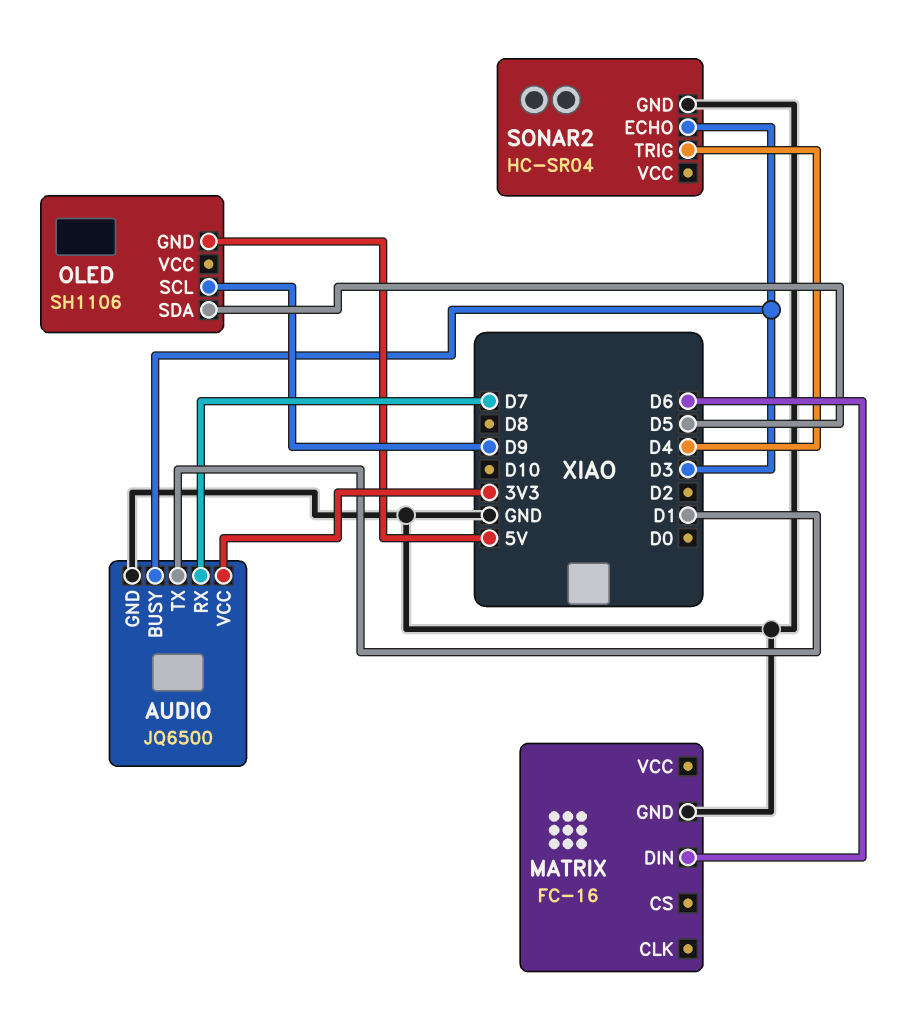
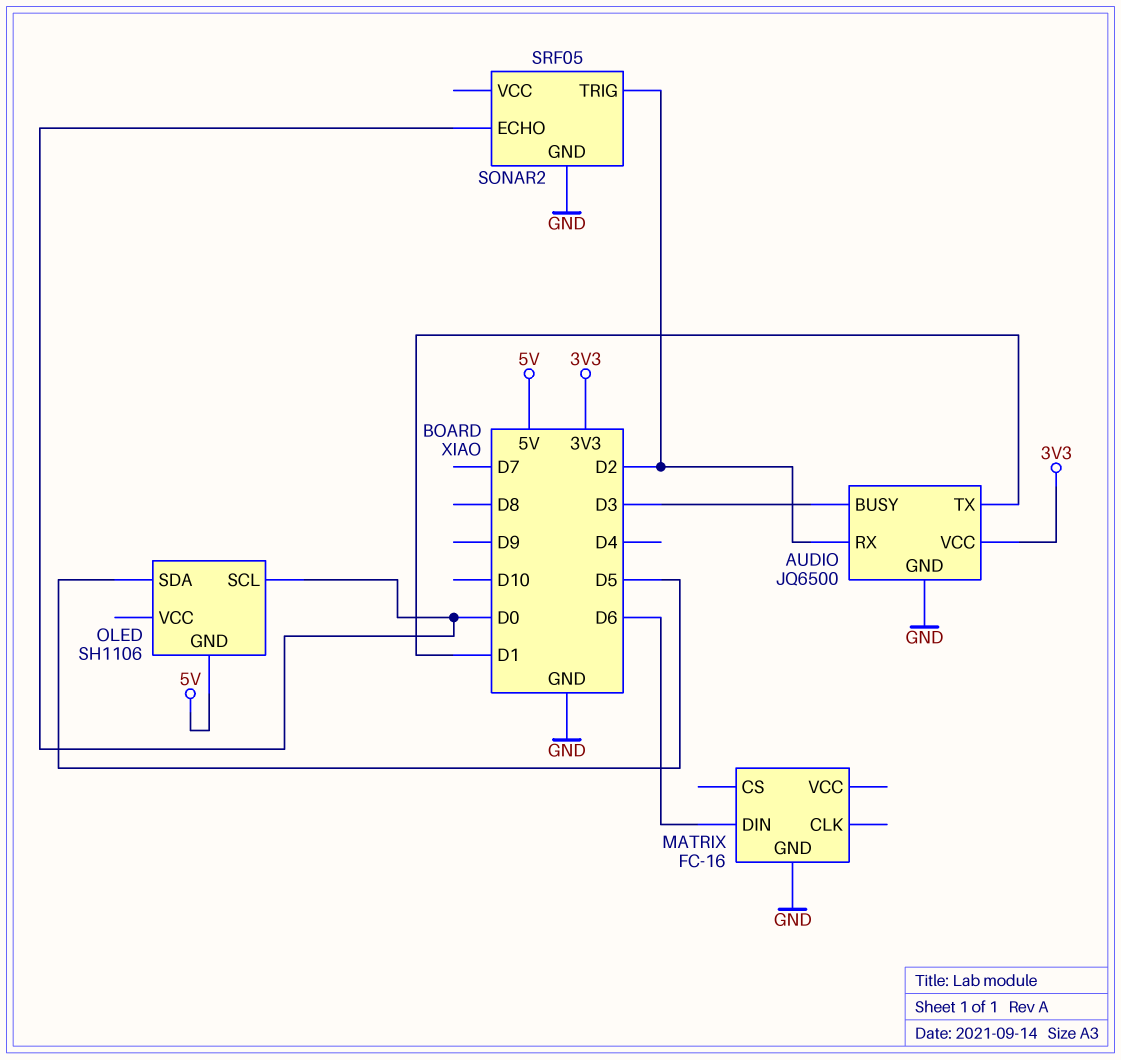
AUDIO pin RX: D7 -> D2
OLED pin SCL: D9 -> D0
SONAR2: HC-SR04 -> SRF05
SONAR2 pin ECHO: D3 -> D0
SONAR2 pin TRIG: D4 -> D2

